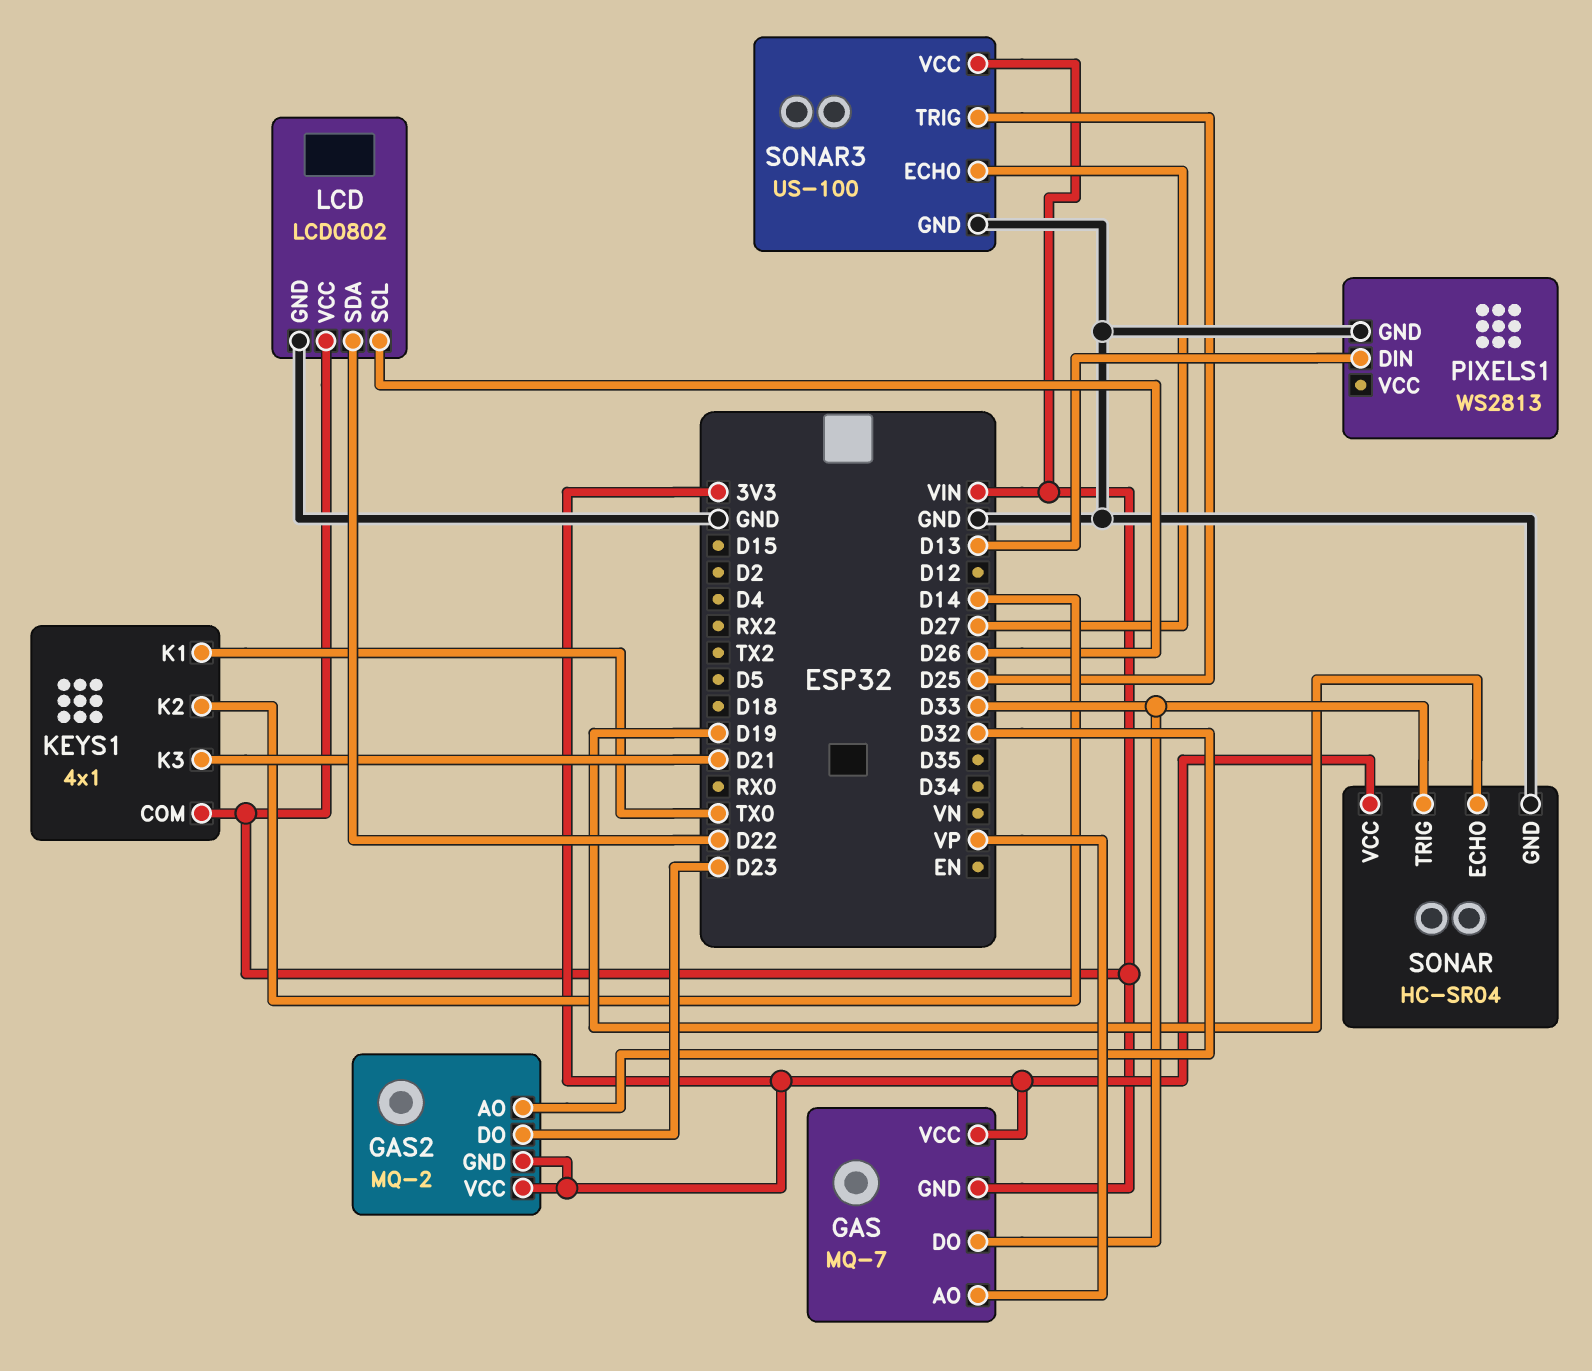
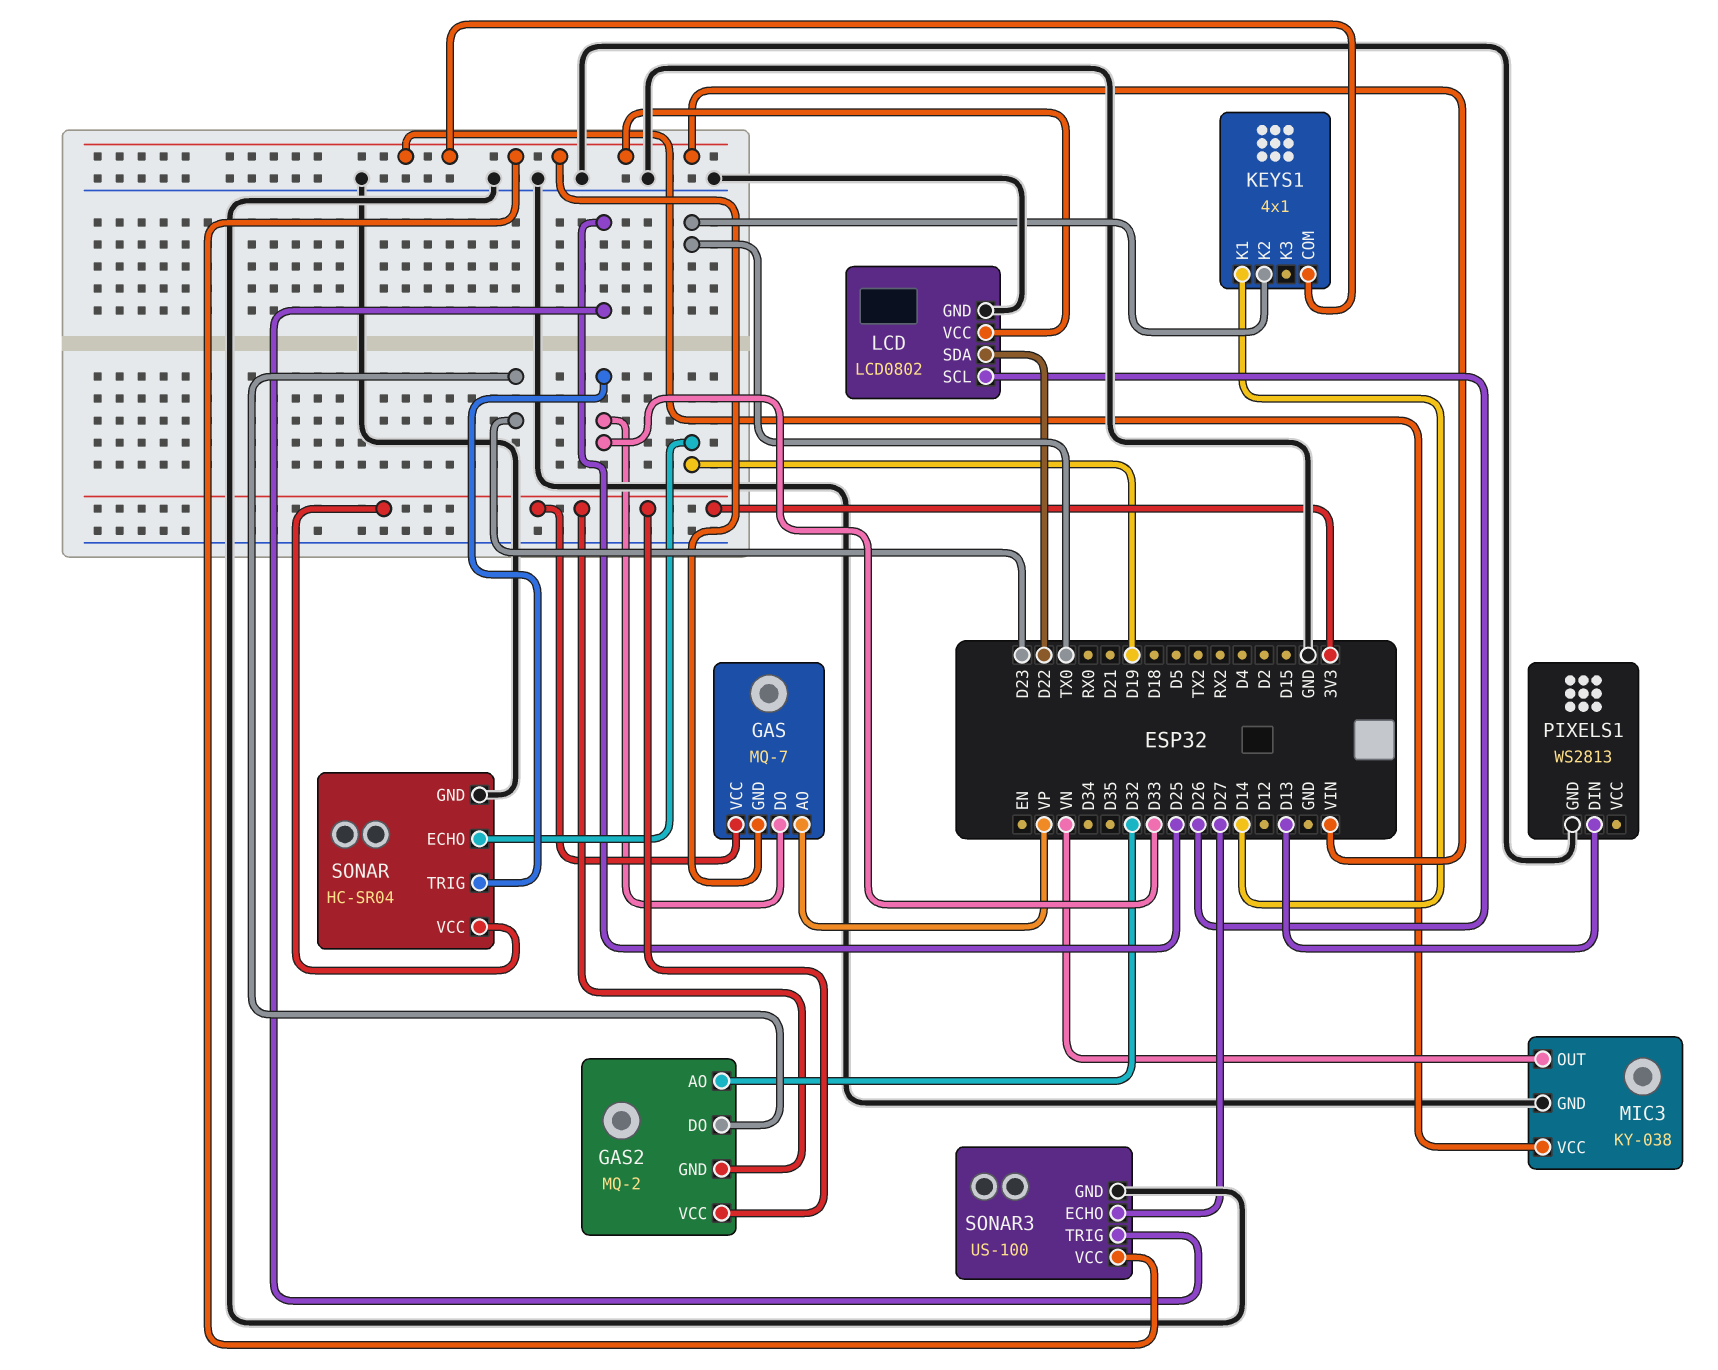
KEYS1 pin K1: TX0 -> D14
KEYS1 pin K2: D14 -> TX0
KEYS1 pin K3: D21 -> none
MIC3: none -> KY-038
MIC3 pin GND: none -> GND
MIC3 pin OUT: none -> VN
MIC3 pin VCC: none -> VIN

